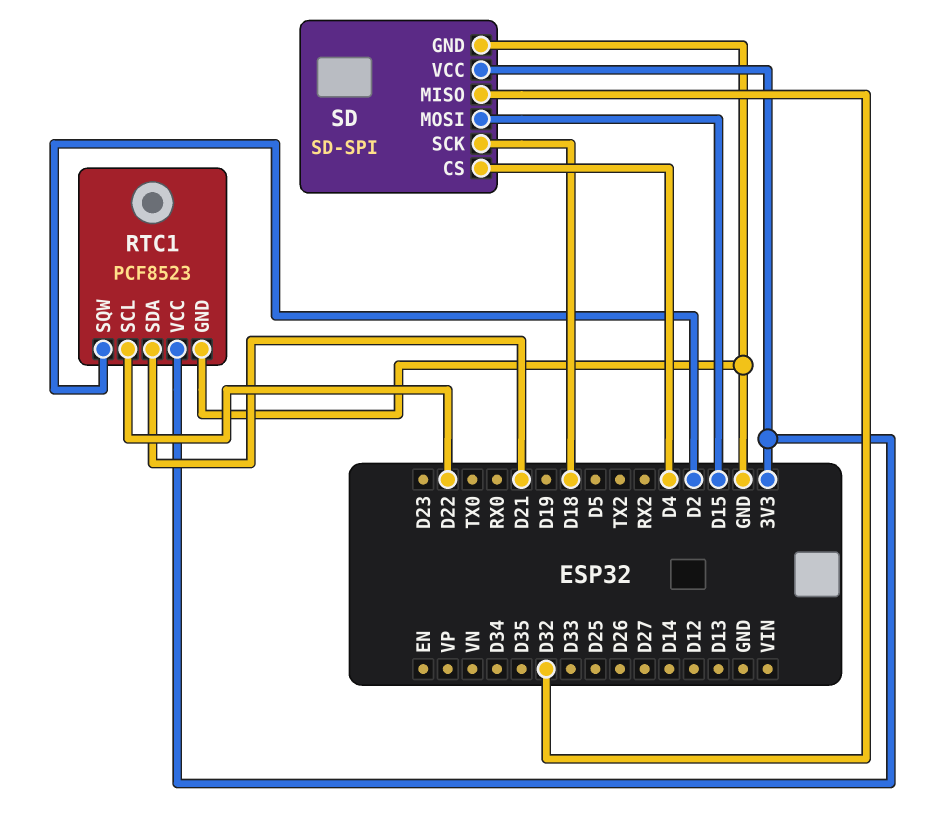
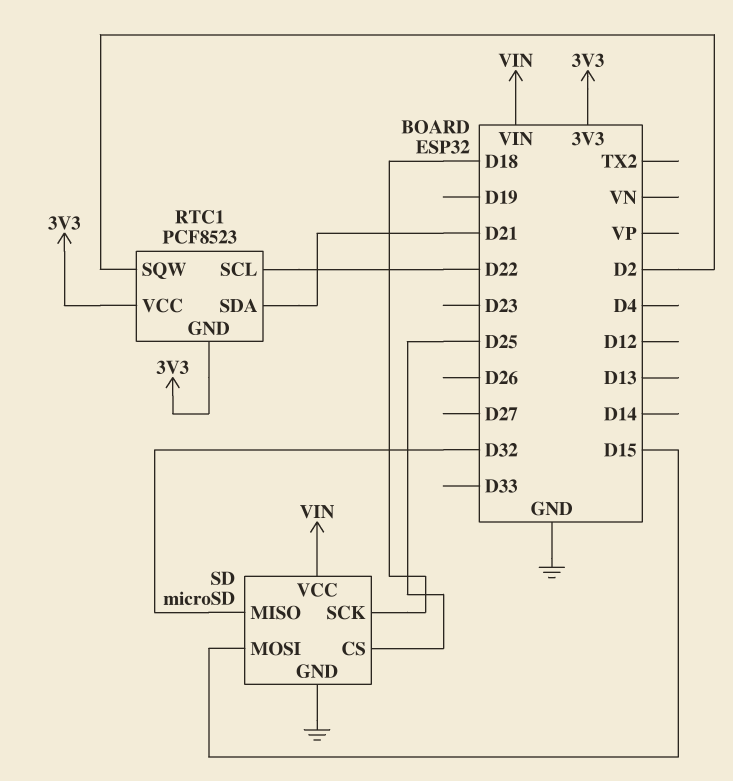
RTC1 pin GND: GND -> 3V3
SD: SD-SPI -> microSD
SD pin CS: D4 -> D25
SD pin VCC: 3V3 -> VIN

